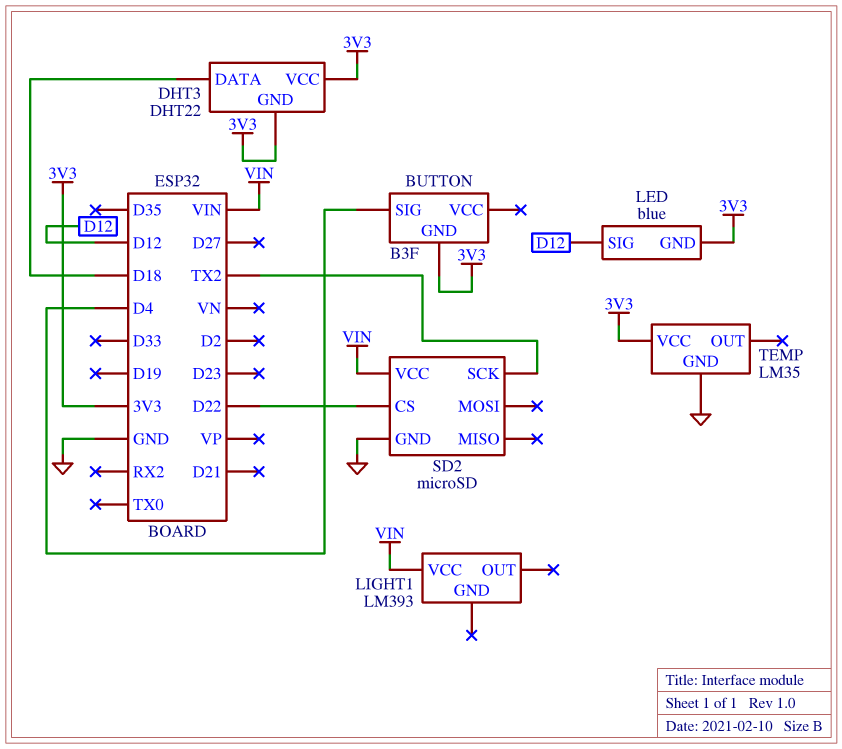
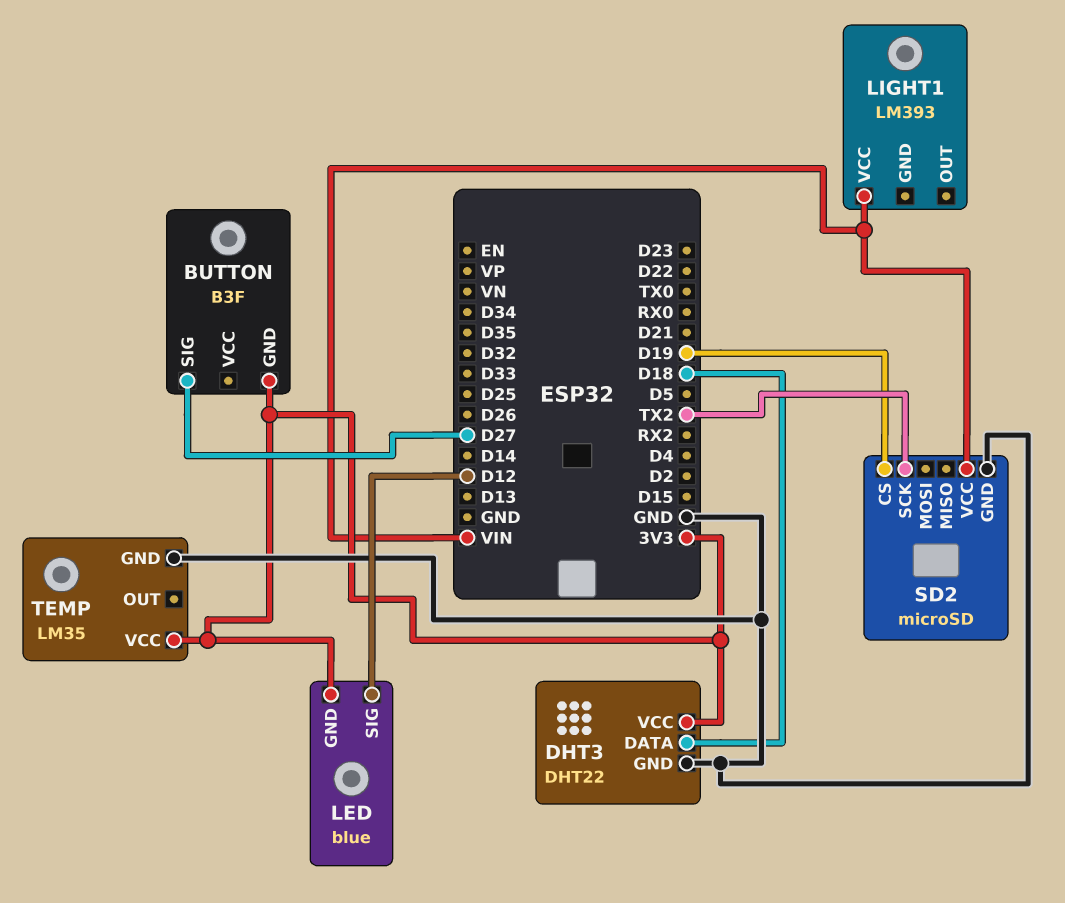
BUTTON pin SIG: D4 -> D27
DHT3 pin GND: 3V3 -> GND
SD2 pin CS: D22 -> D19

